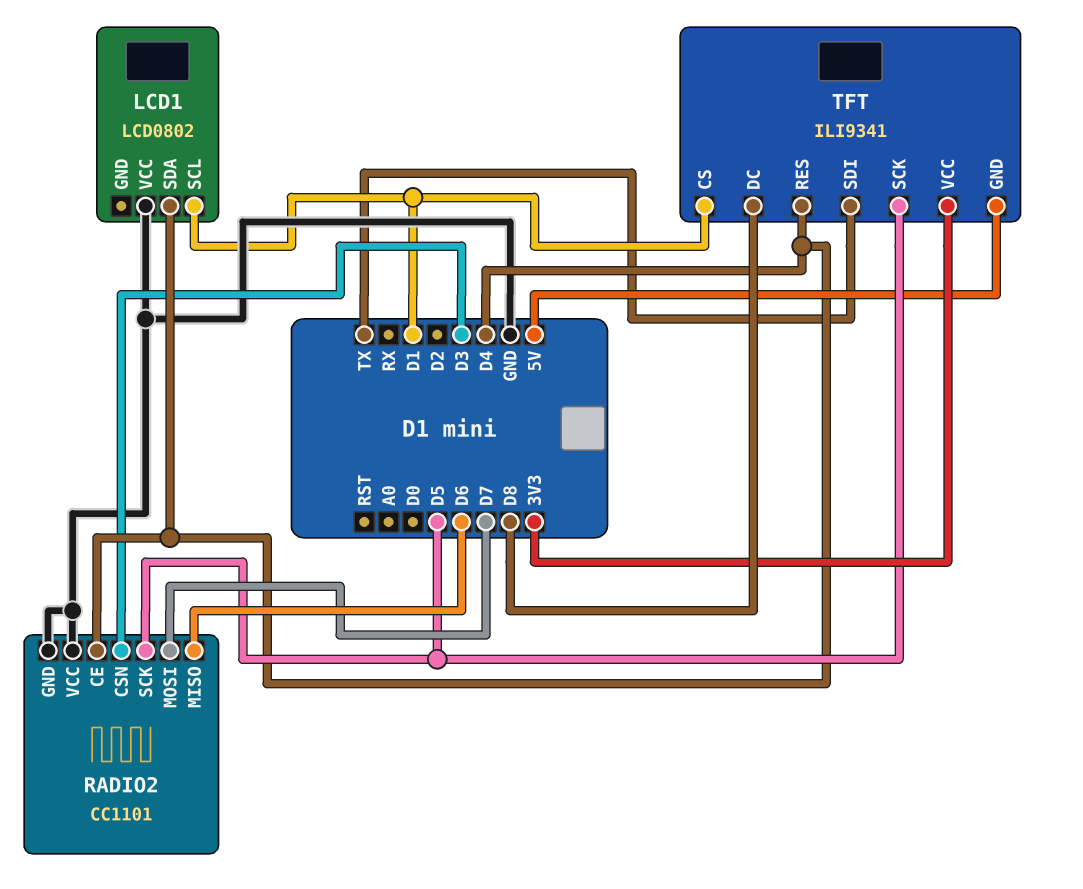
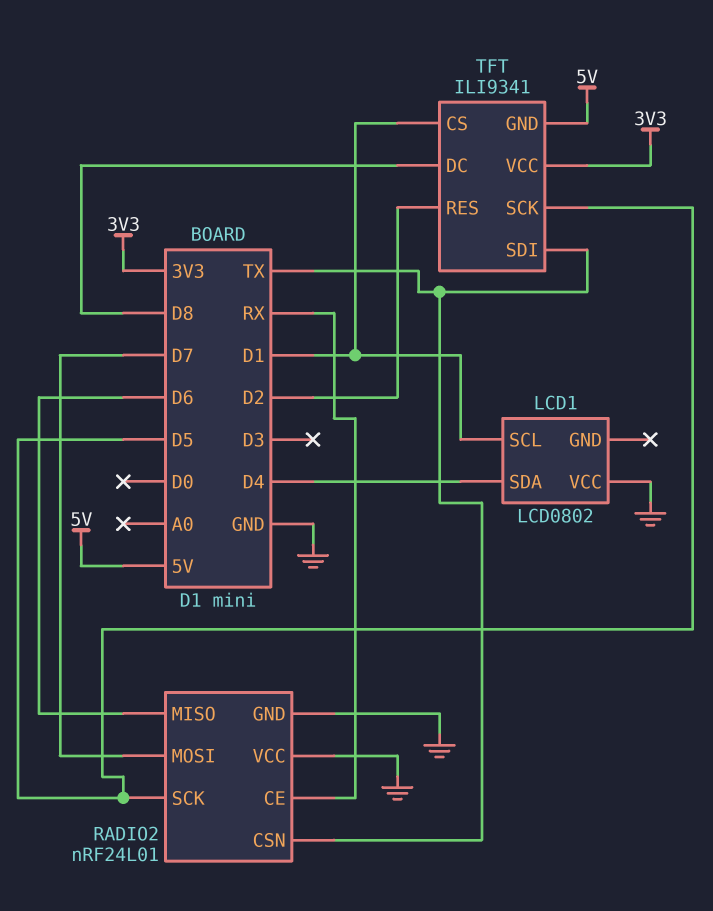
RADIO2: CC1101 -> nRF24L01
RADIO2 pin CE: D4 -> RX
RADIO2 pin CSN: D3 -> TX
TFT pin RES: D4 -> D2

